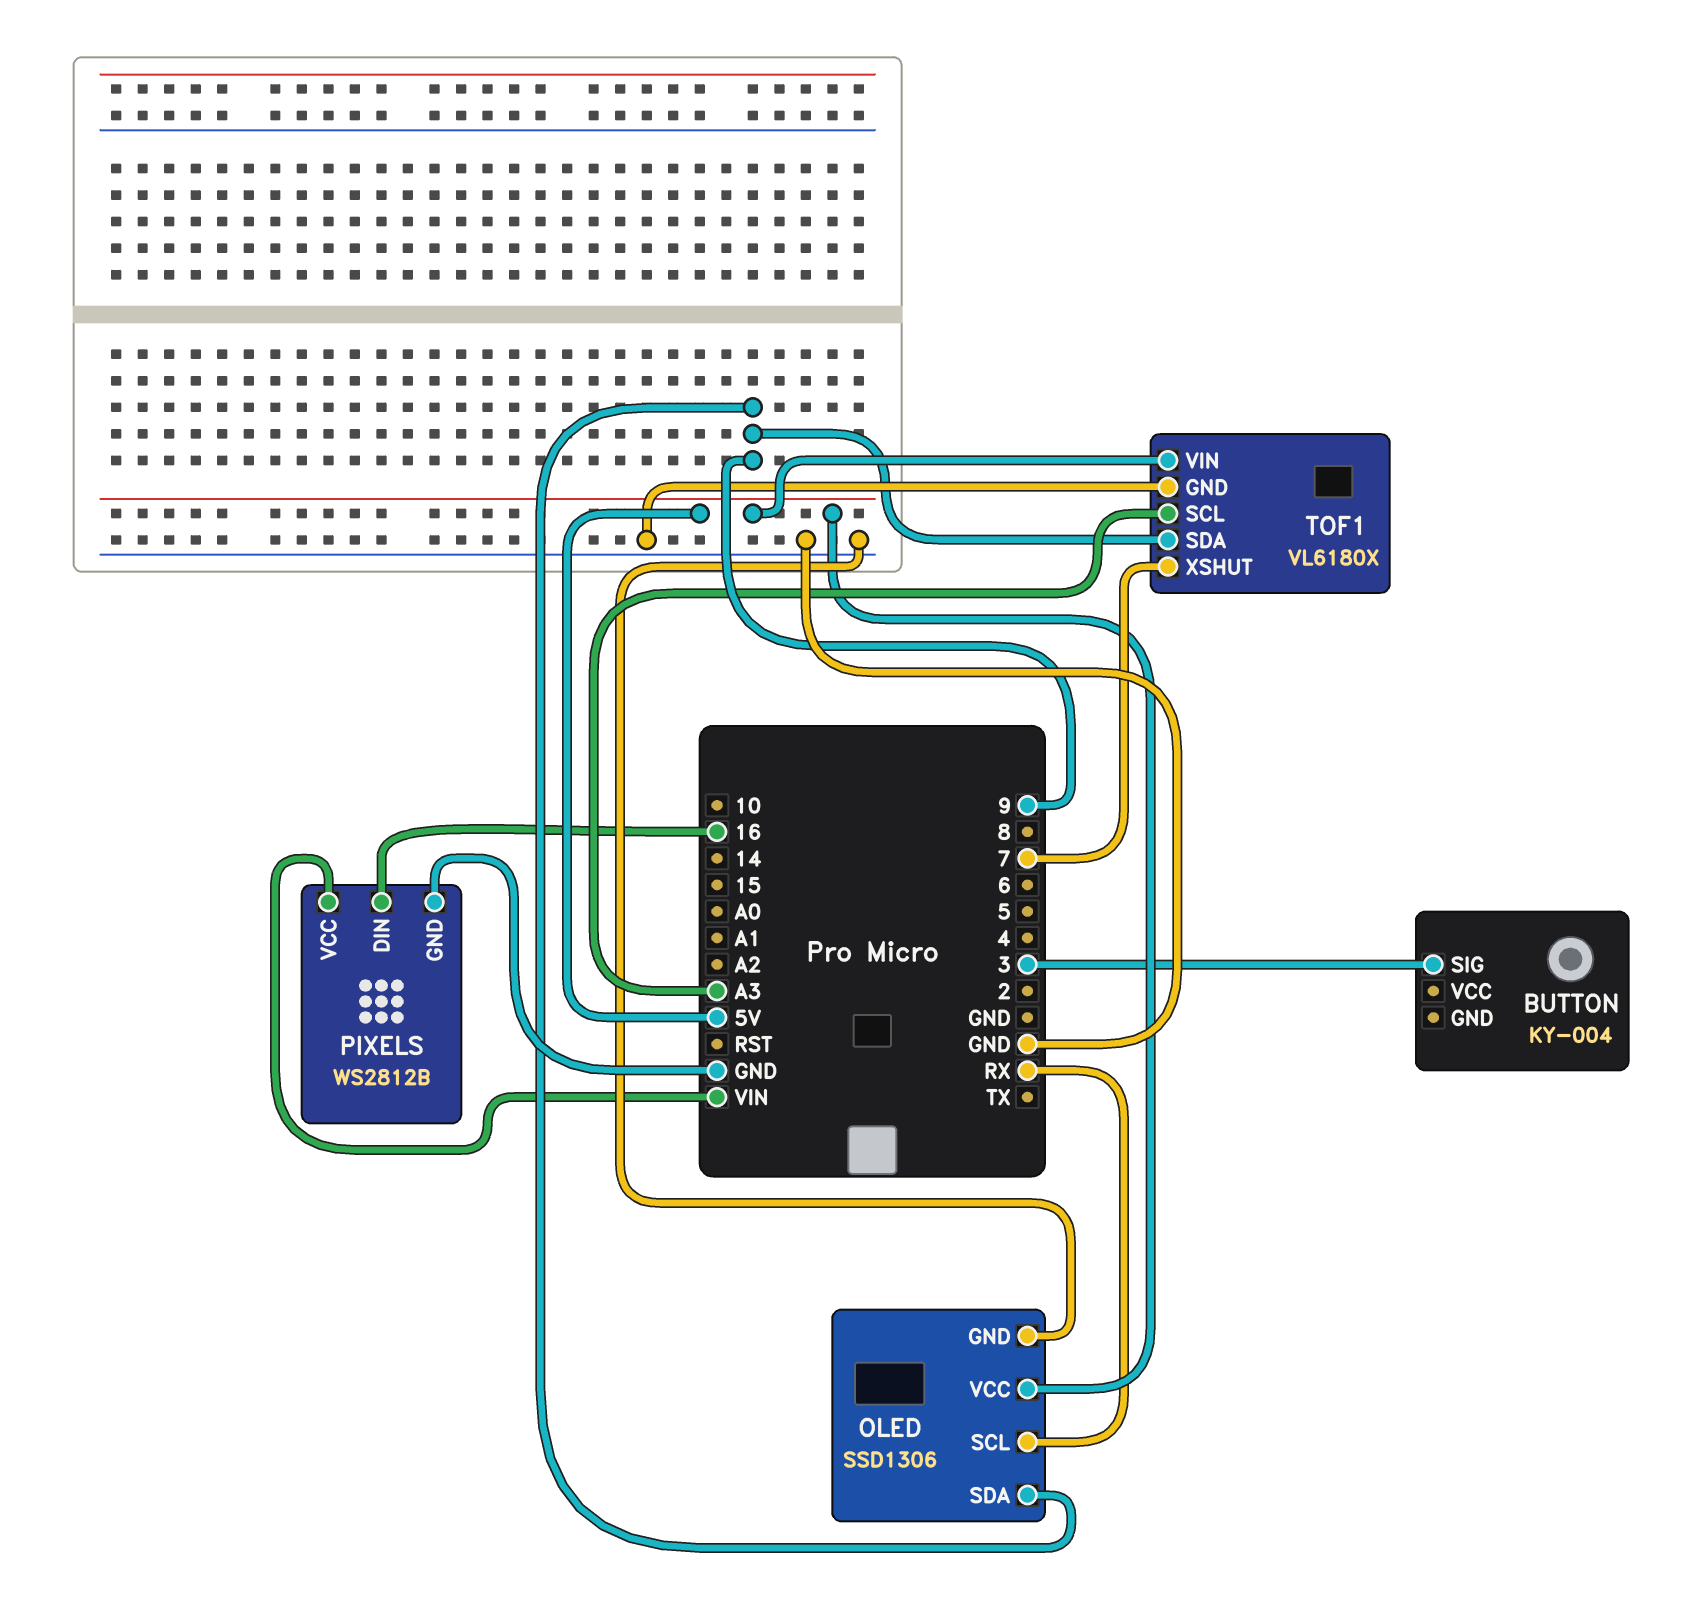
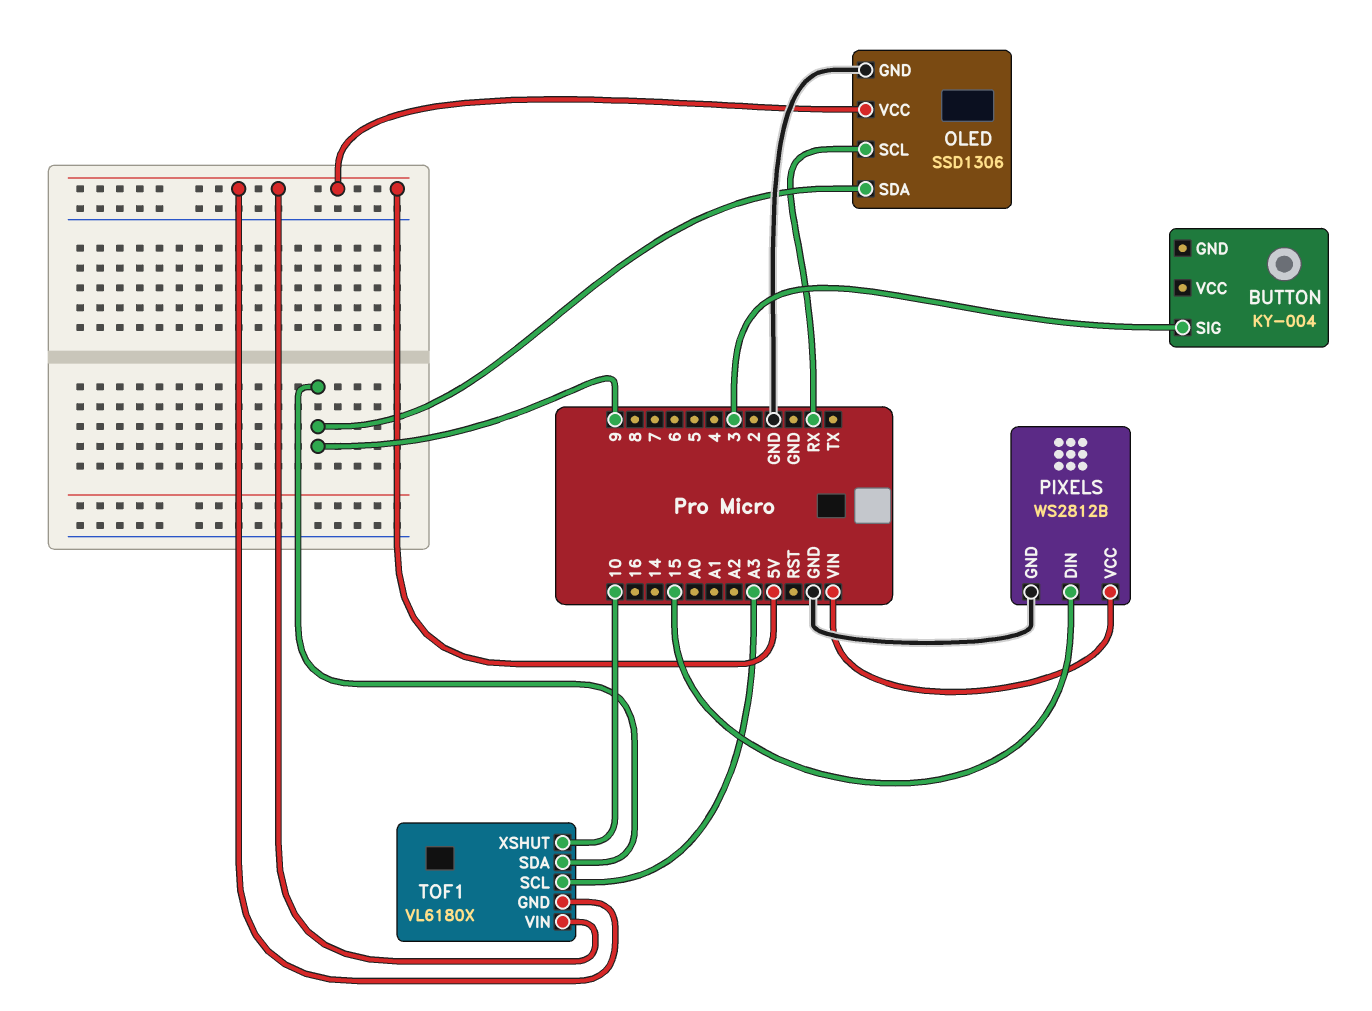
PIXELS pin DIN: 16 -> 15
TOF1 pin GND: GND -> 5V
TOF1 pin XSHUT: 7 -> 10

